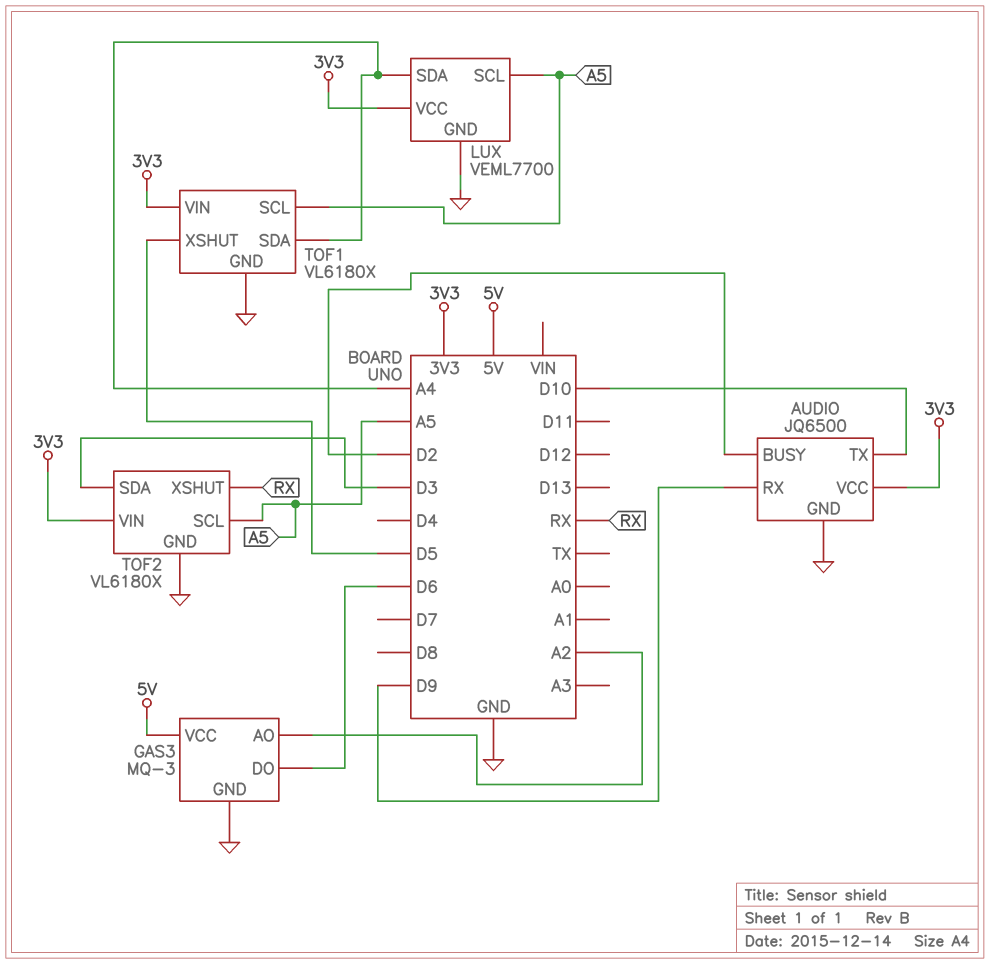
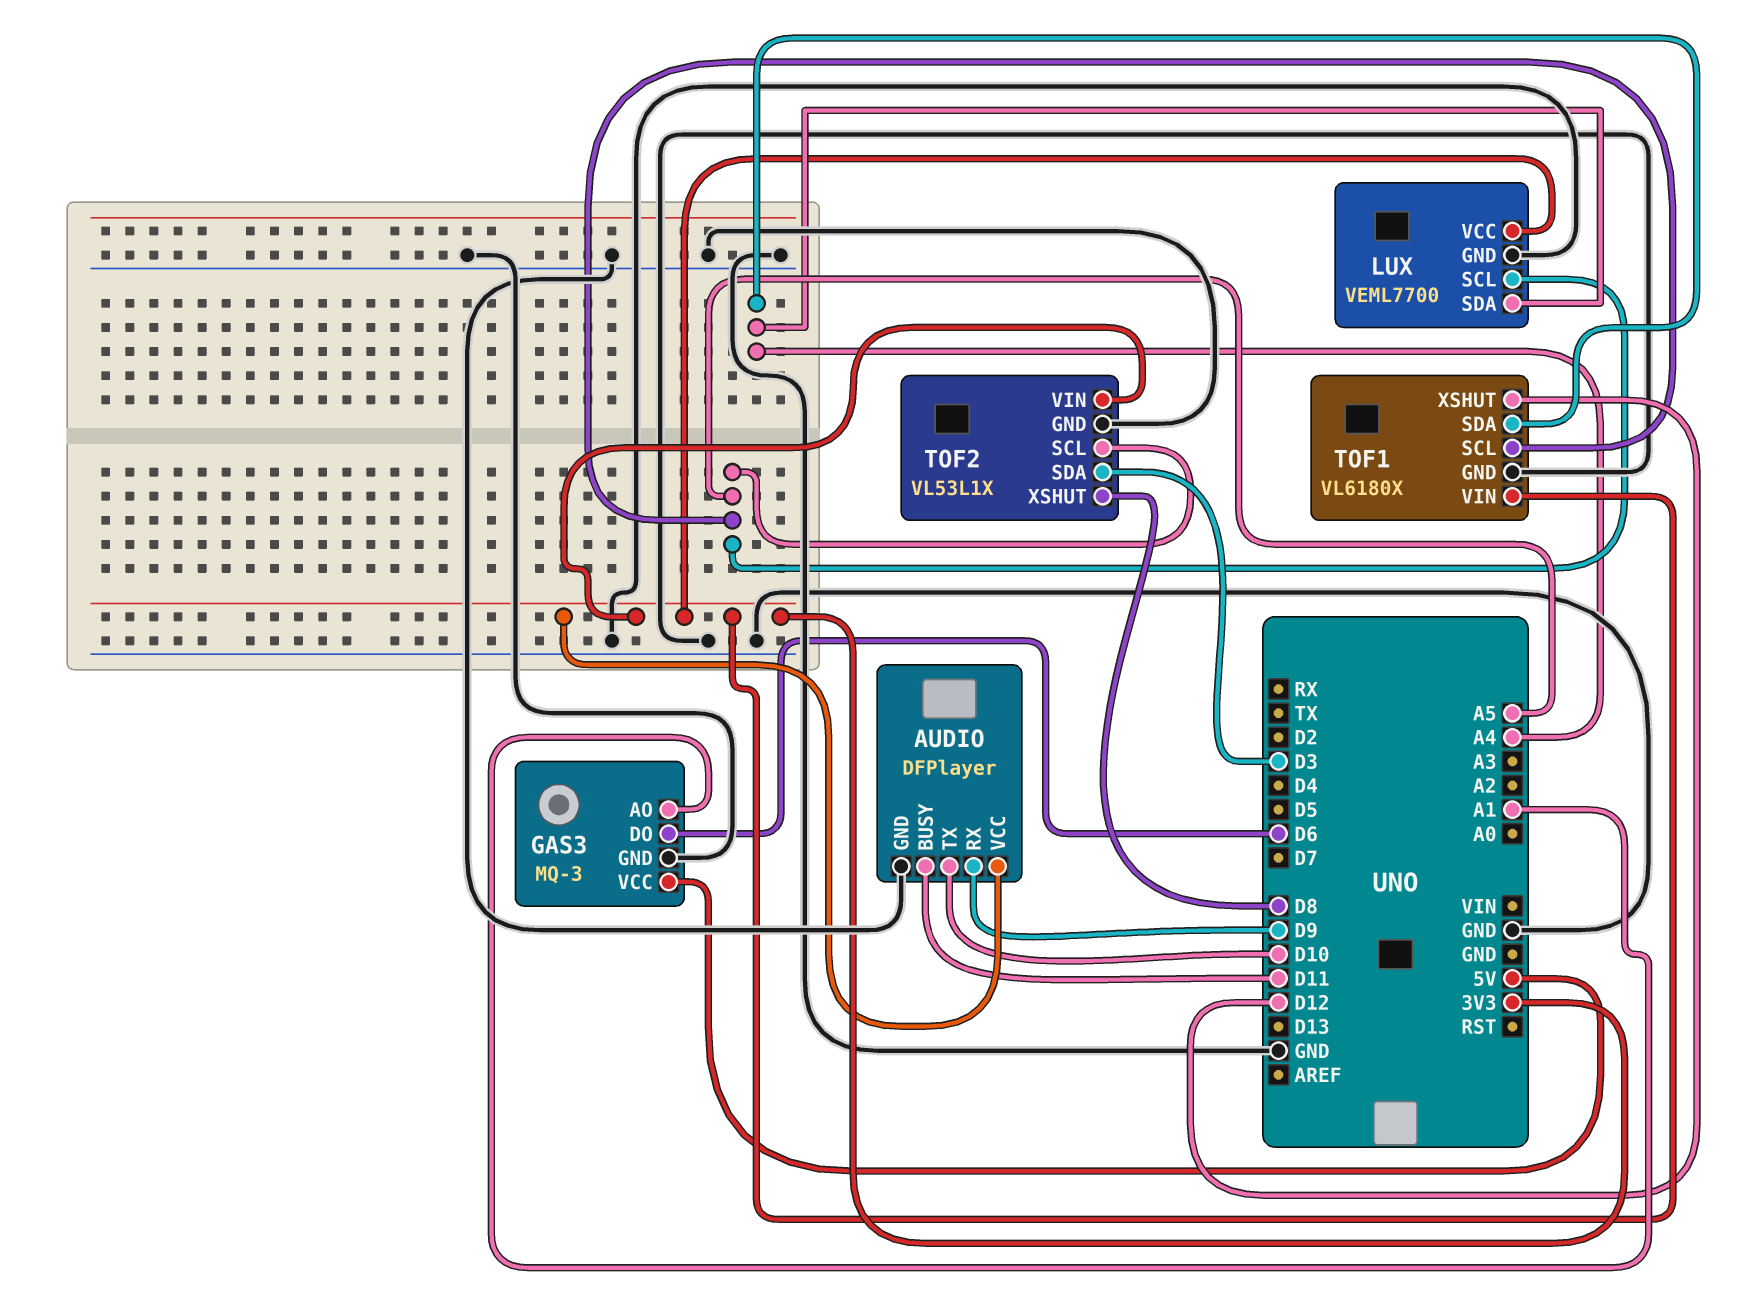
AUDIO: JQ6500 -> DFPlayer
AUDIO pin BUSY: D2 -> D11
GAS3 pin AO: A2 -> A1
TOF1 pin XSHUT: D5 -> D12
TOF2: VL6180X -> VL53L1X
TOF2 pin XSHUT: RX -> D8

